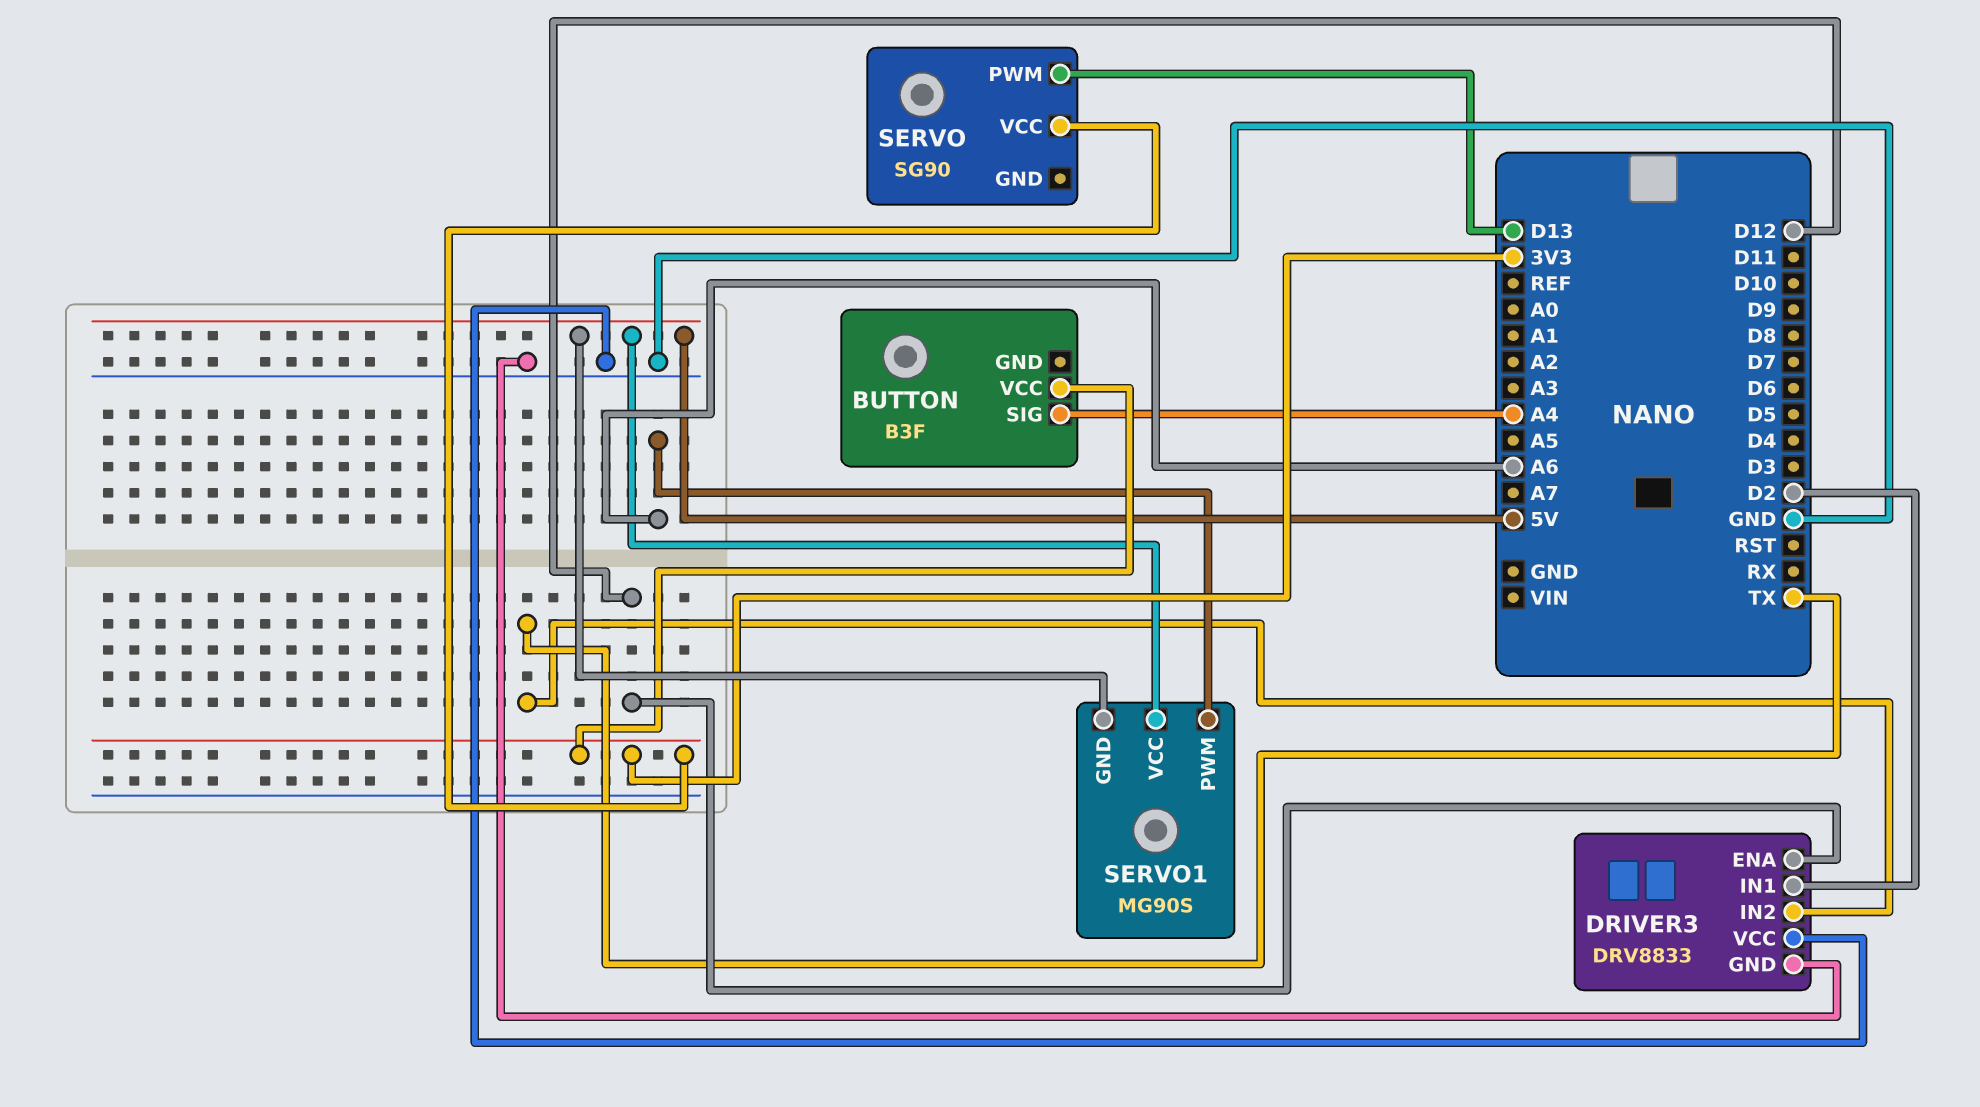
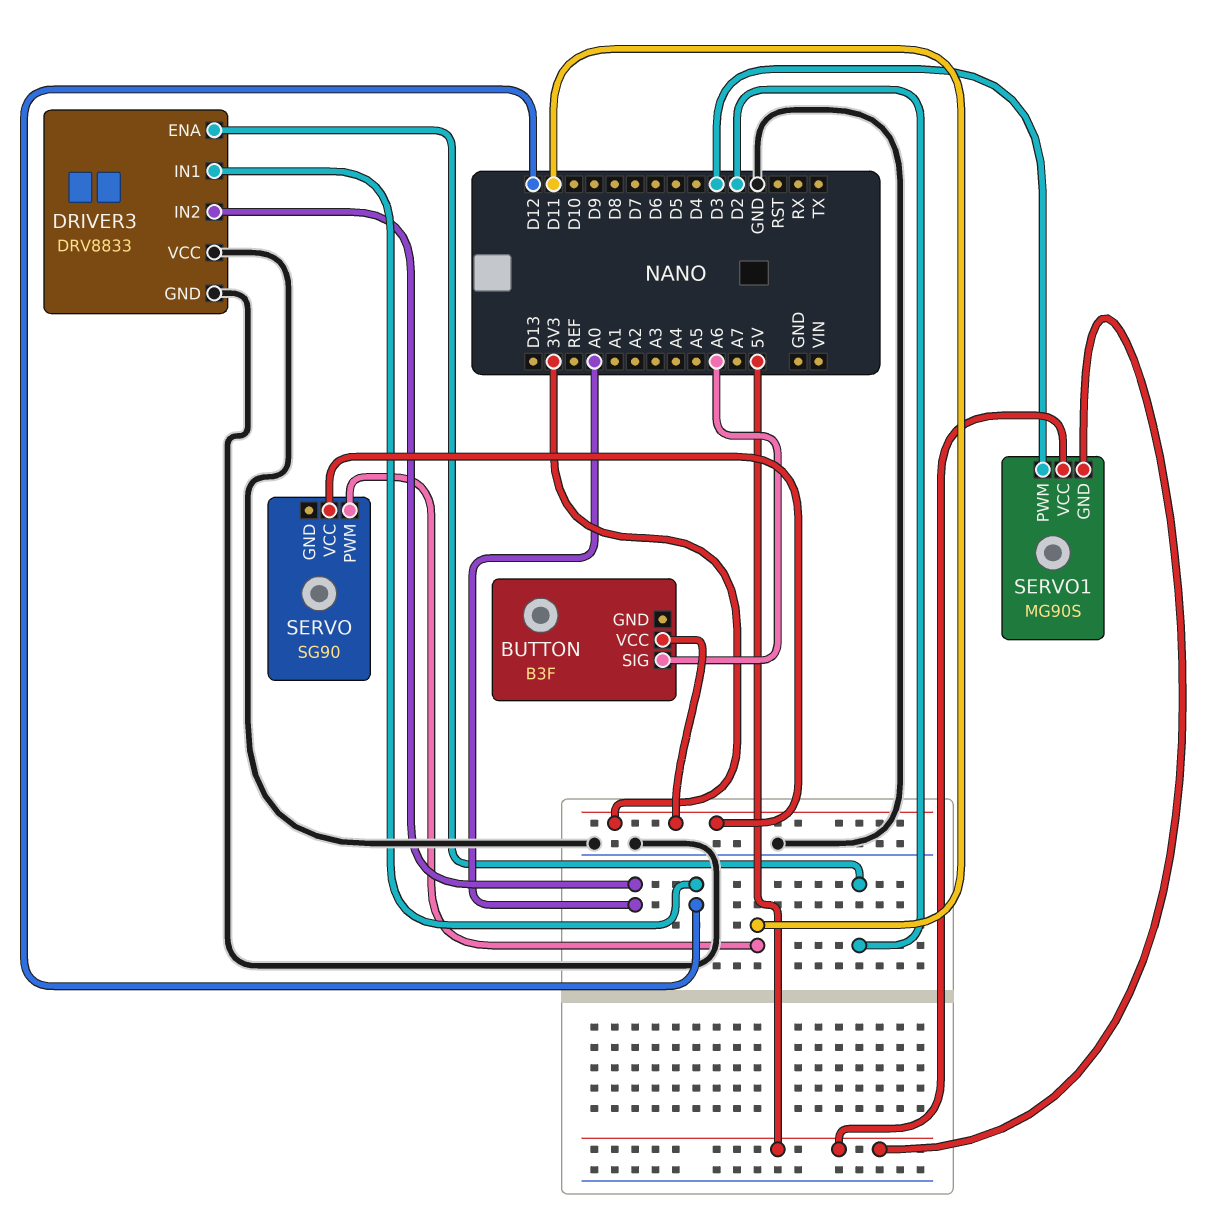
BUTTON pin SIG: A4 -> A6
DRIVER3 pin ENA: D12 -> D2
DRIVER3 pin IN1: D2 -> D12
DRIVER3 pin IN2: TX -> A0
SERVO pin PWM: D13 -> D11
SERVO1 pin PWM: A6 -> D3

